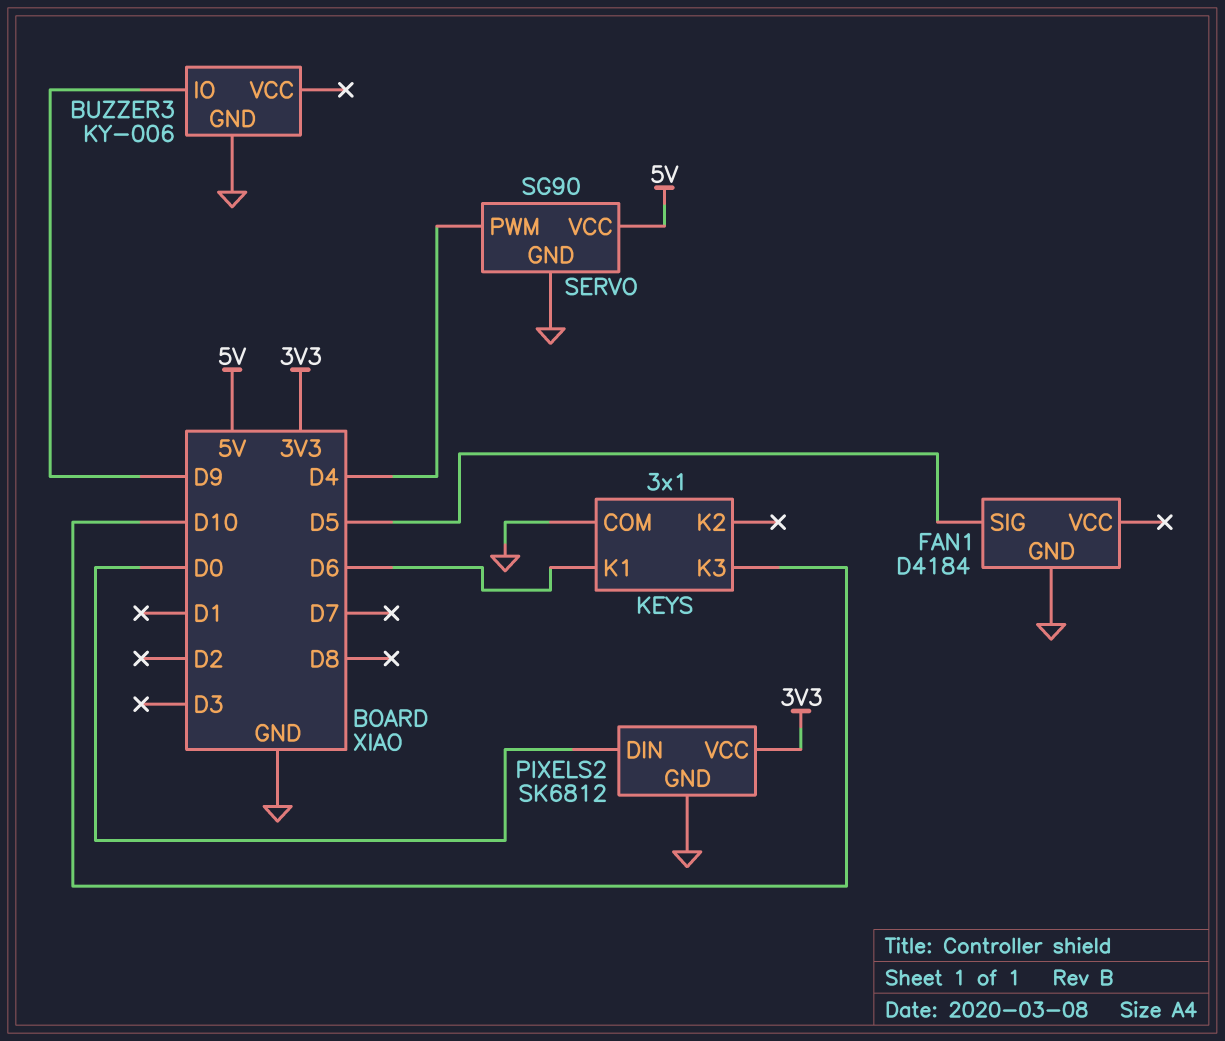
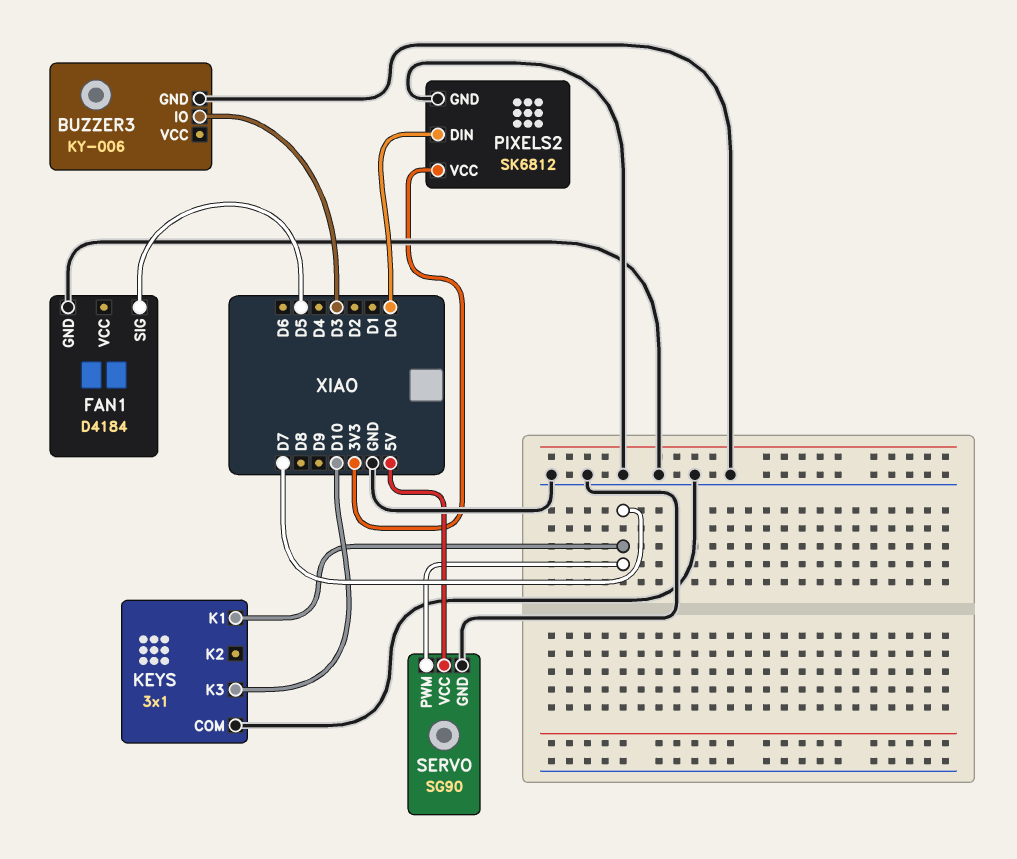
BUZZER3 pin IO: D9 -> D3
KEYS pin K1: D6 -> D7
SERVO pin PWM: D4 -> D7

